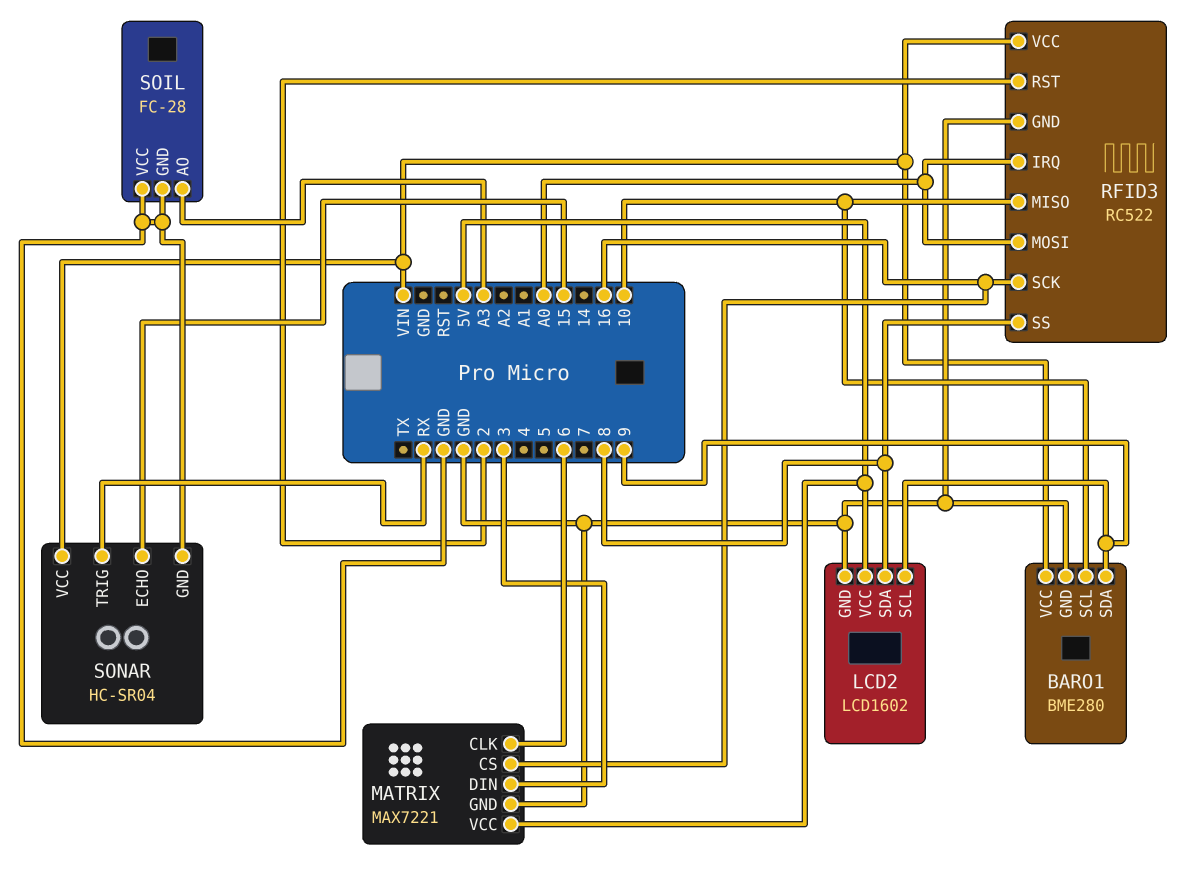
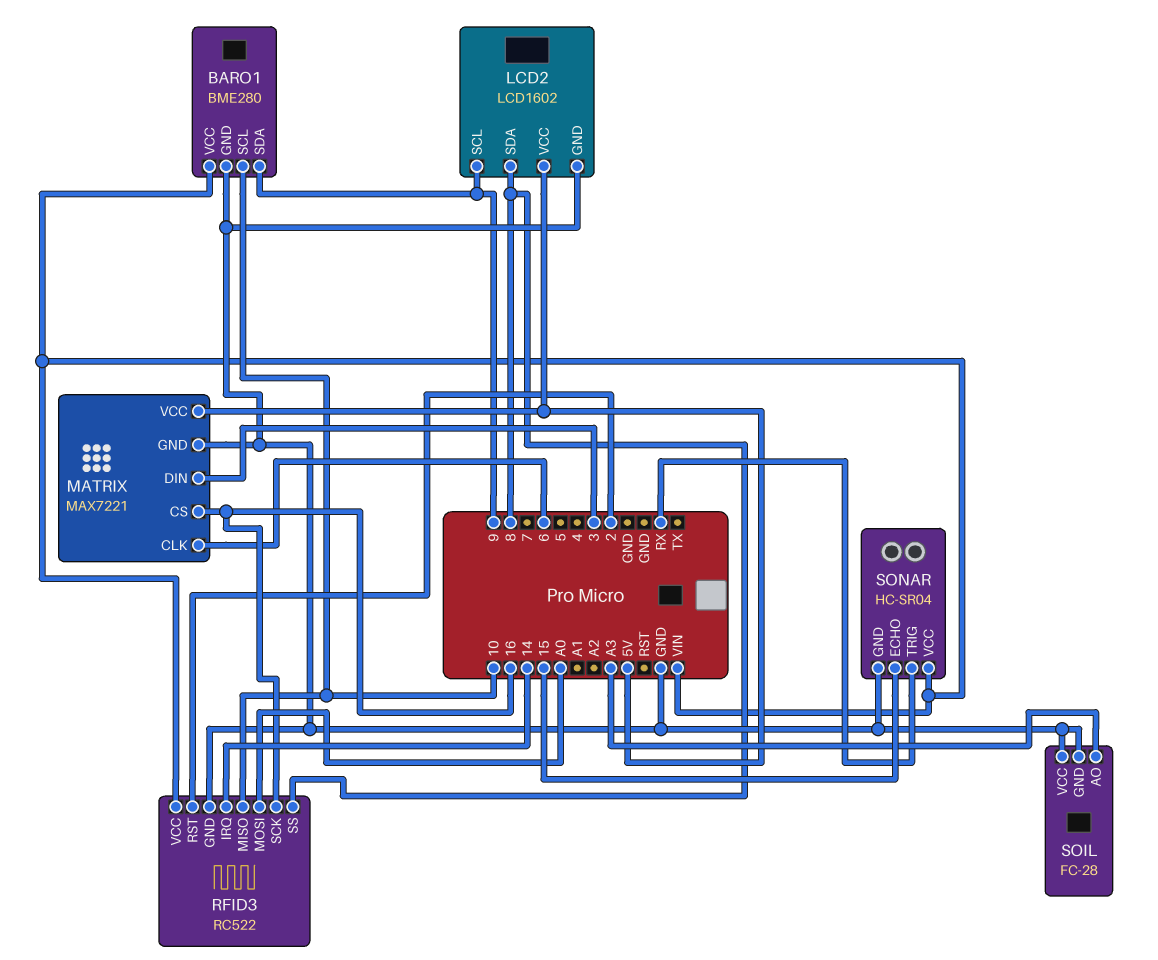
RFID3 pin IRQ: A0 -> 14

